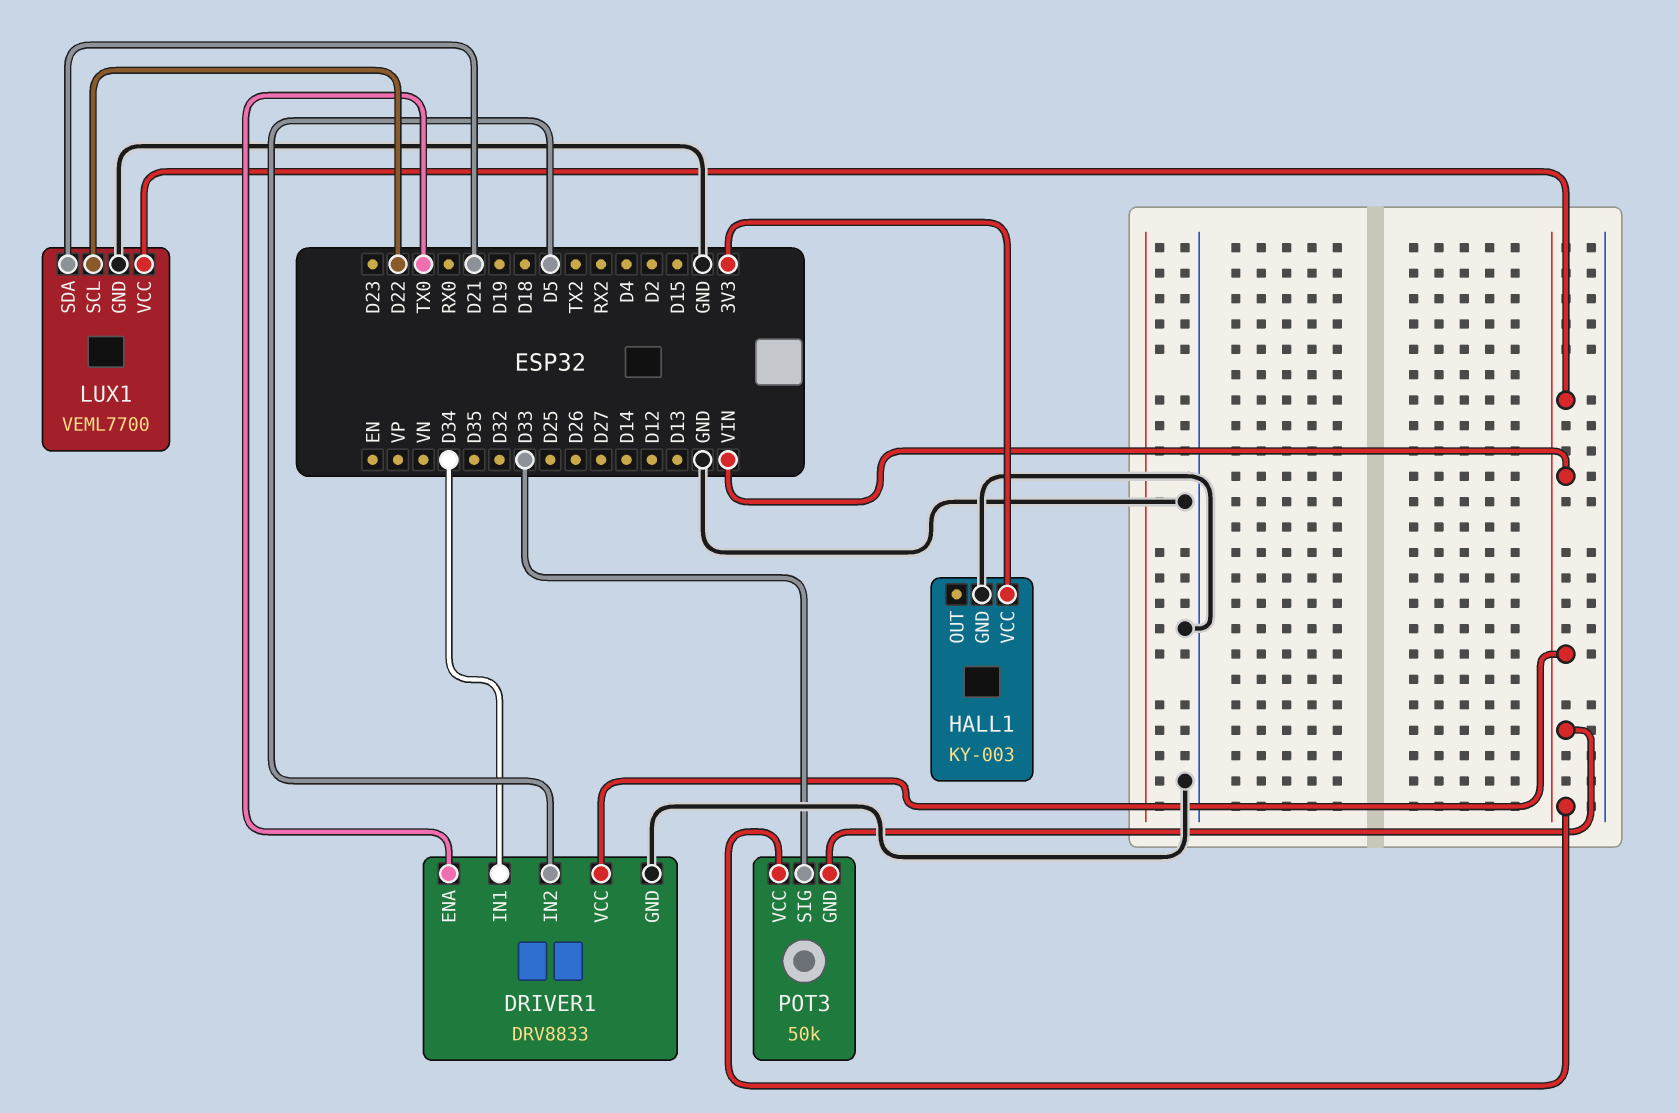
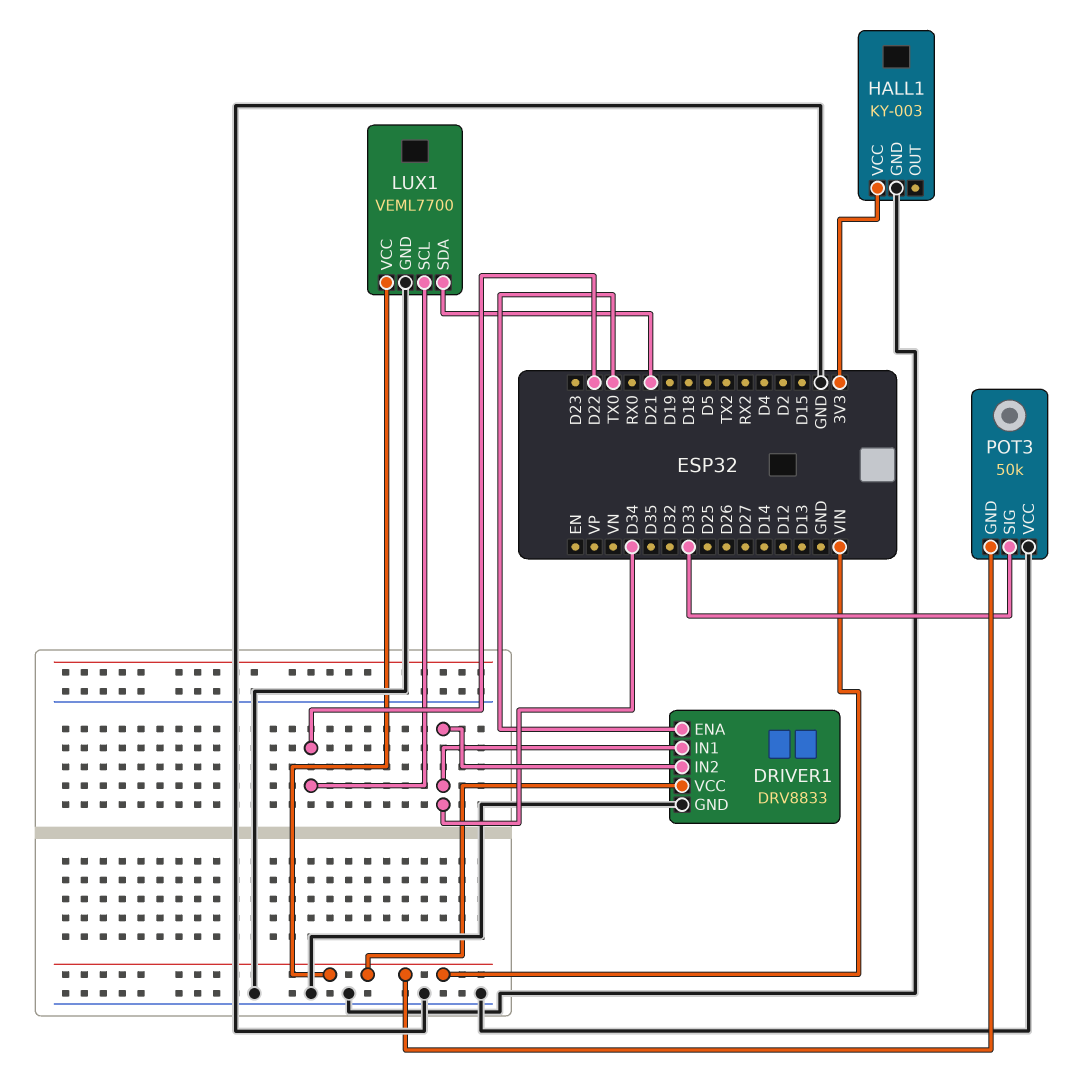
DRIVER1 pin IN2: D5 -> D34
POT3 pin VCC: VIN -> GND

